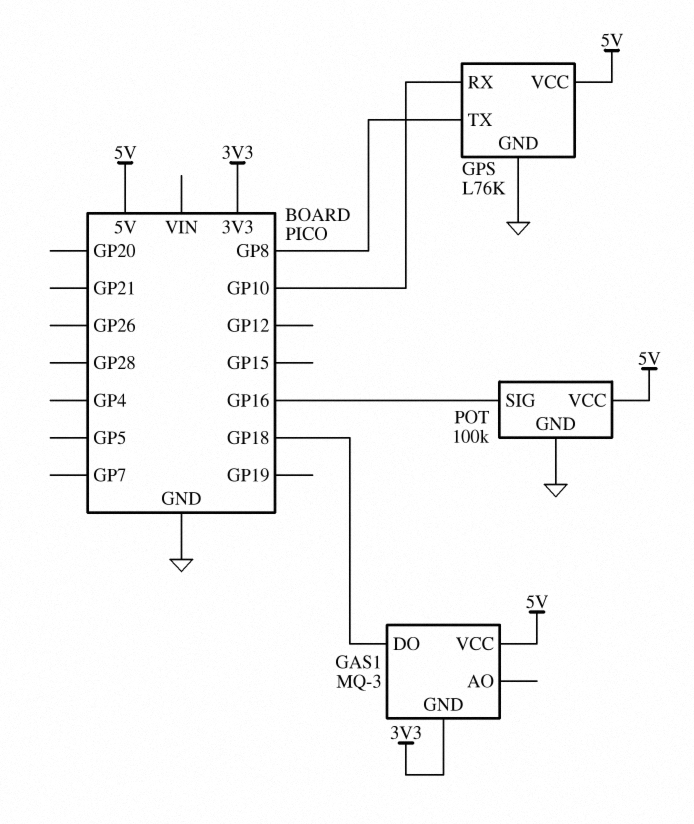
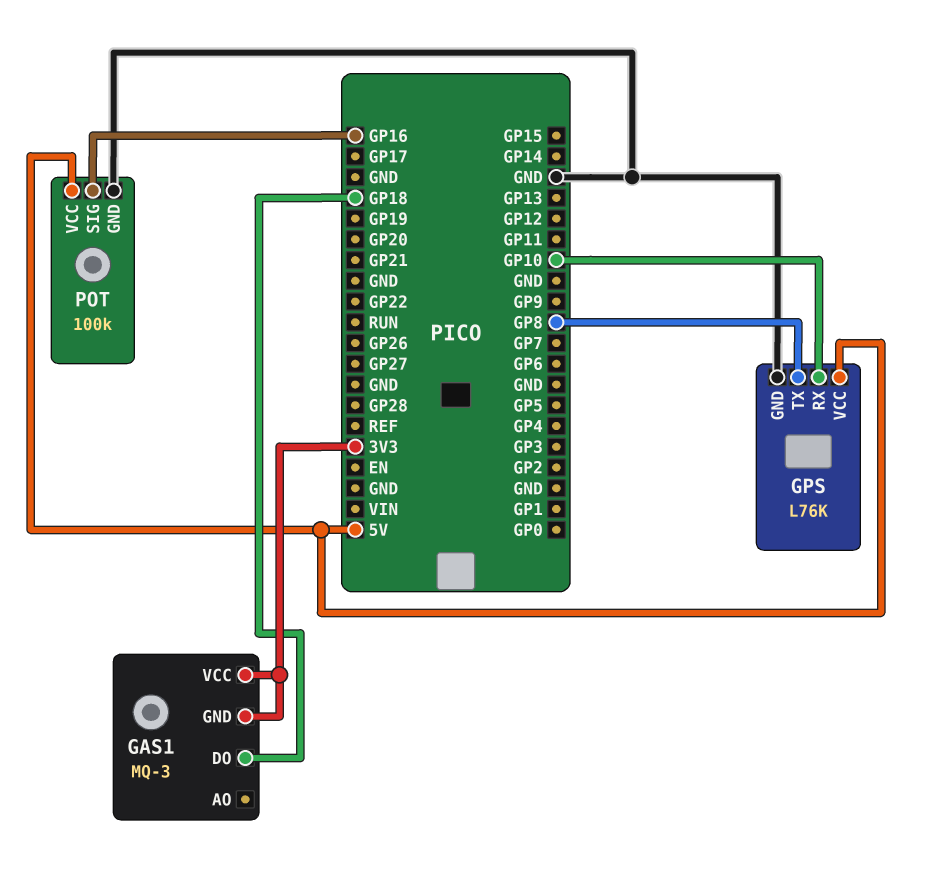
GAS1 pin VCC: 5V -> 3V3

